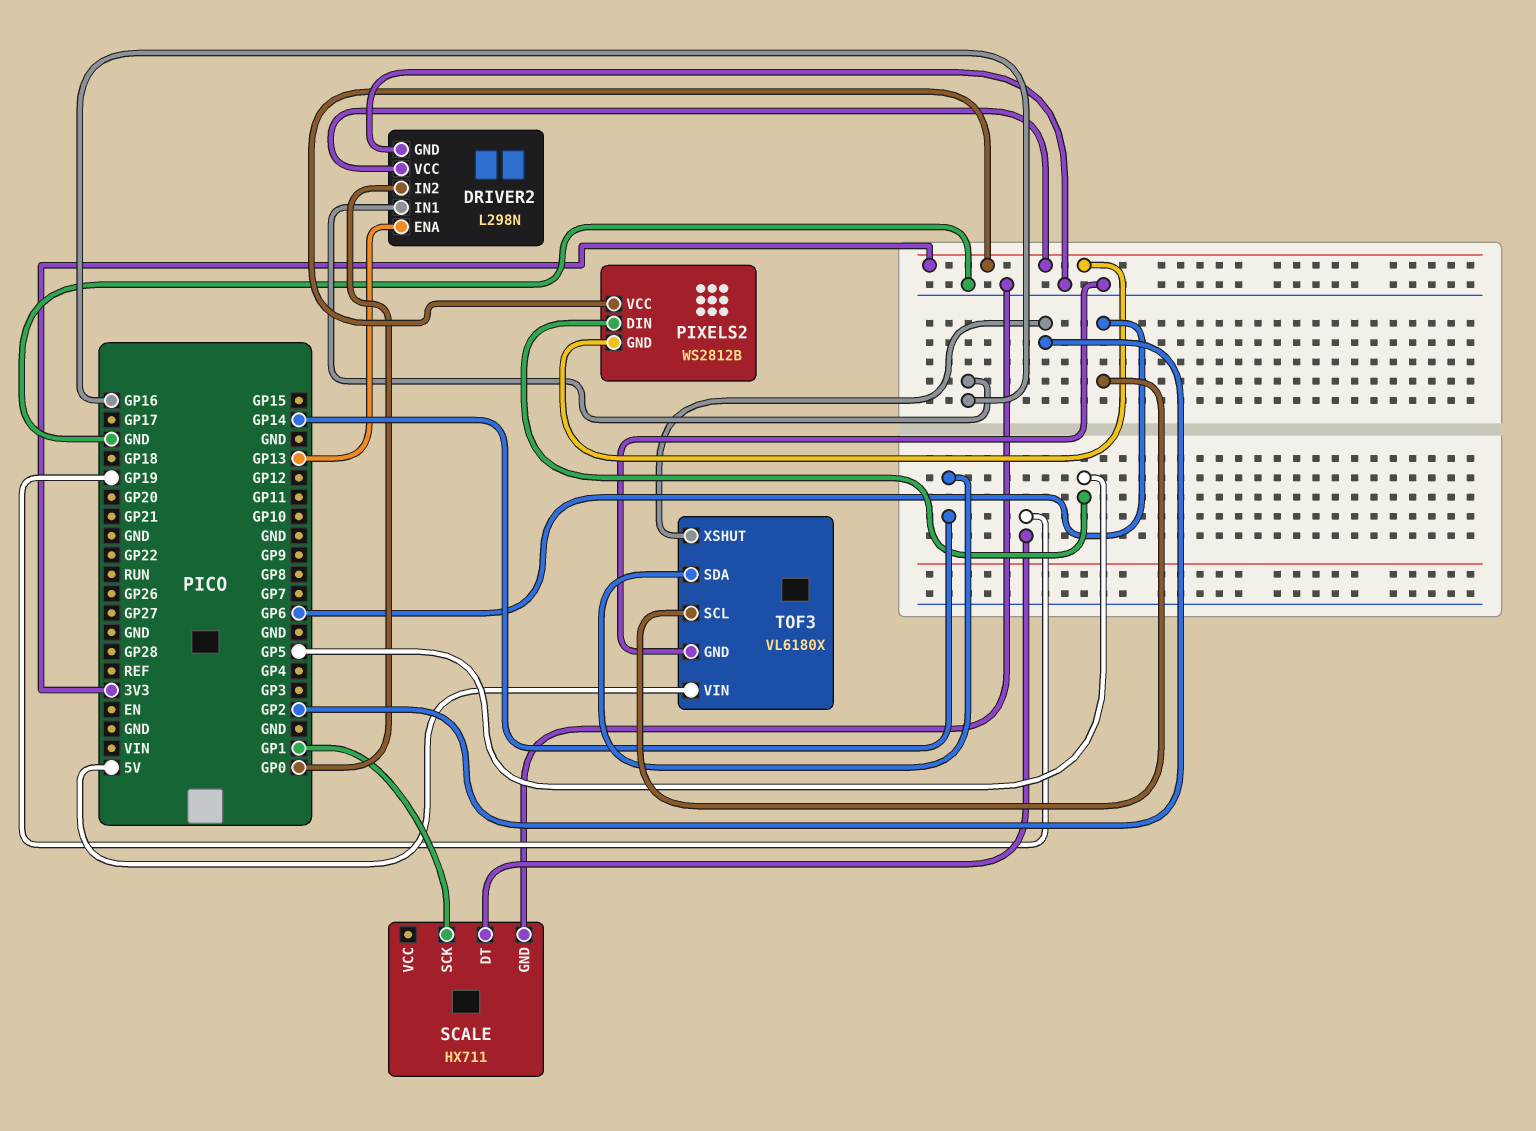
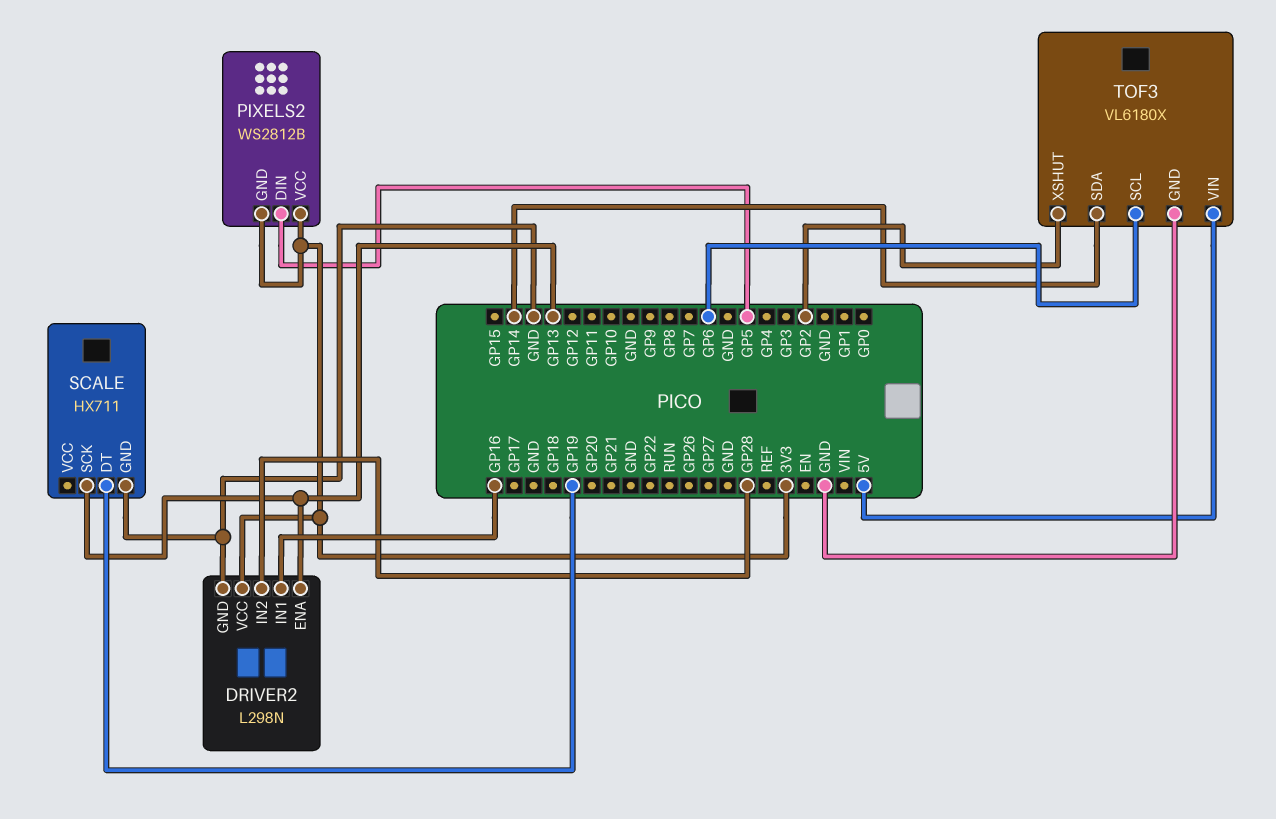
DRIVER2 pin IN2: GP0 -> GP28
SCALE pin SCK: GP1 -> GP13

